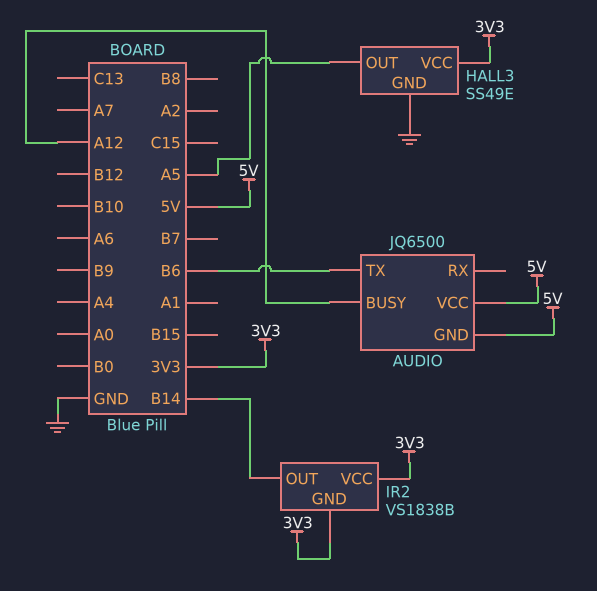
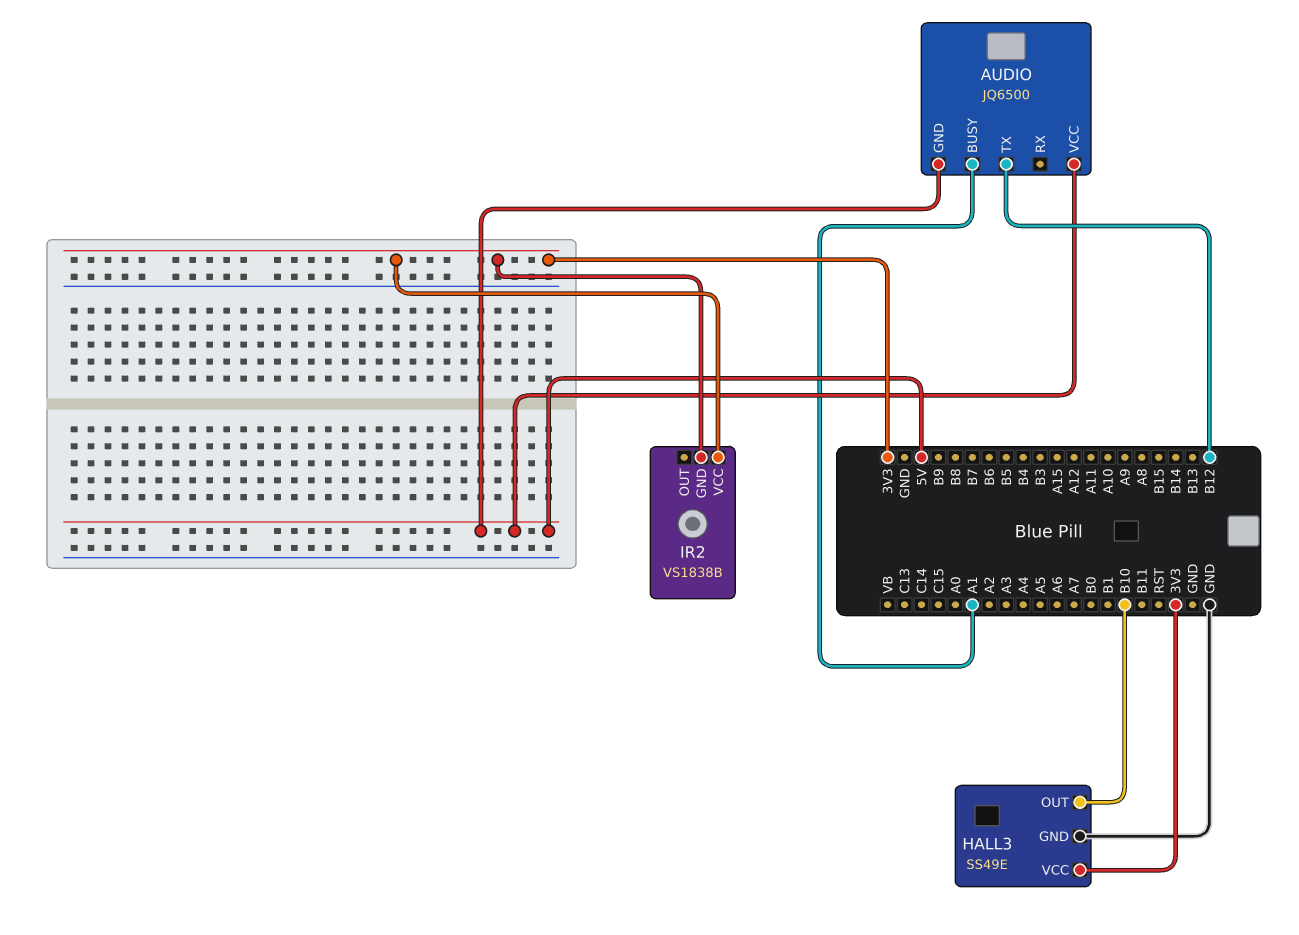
AUDIO pin BUSY: A12 -> A1
AUDIO pin TX: B6 -> B12
HALL3 pin OUT: A5 -> B10
IR2 pin OUT: B14 -> none

